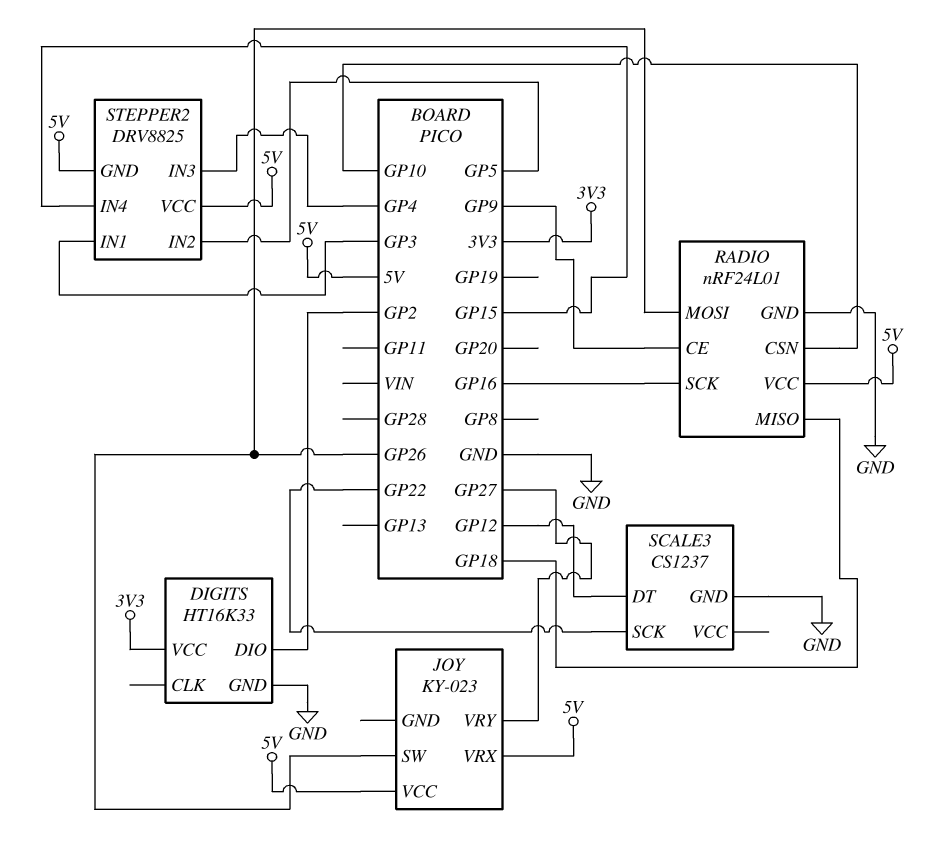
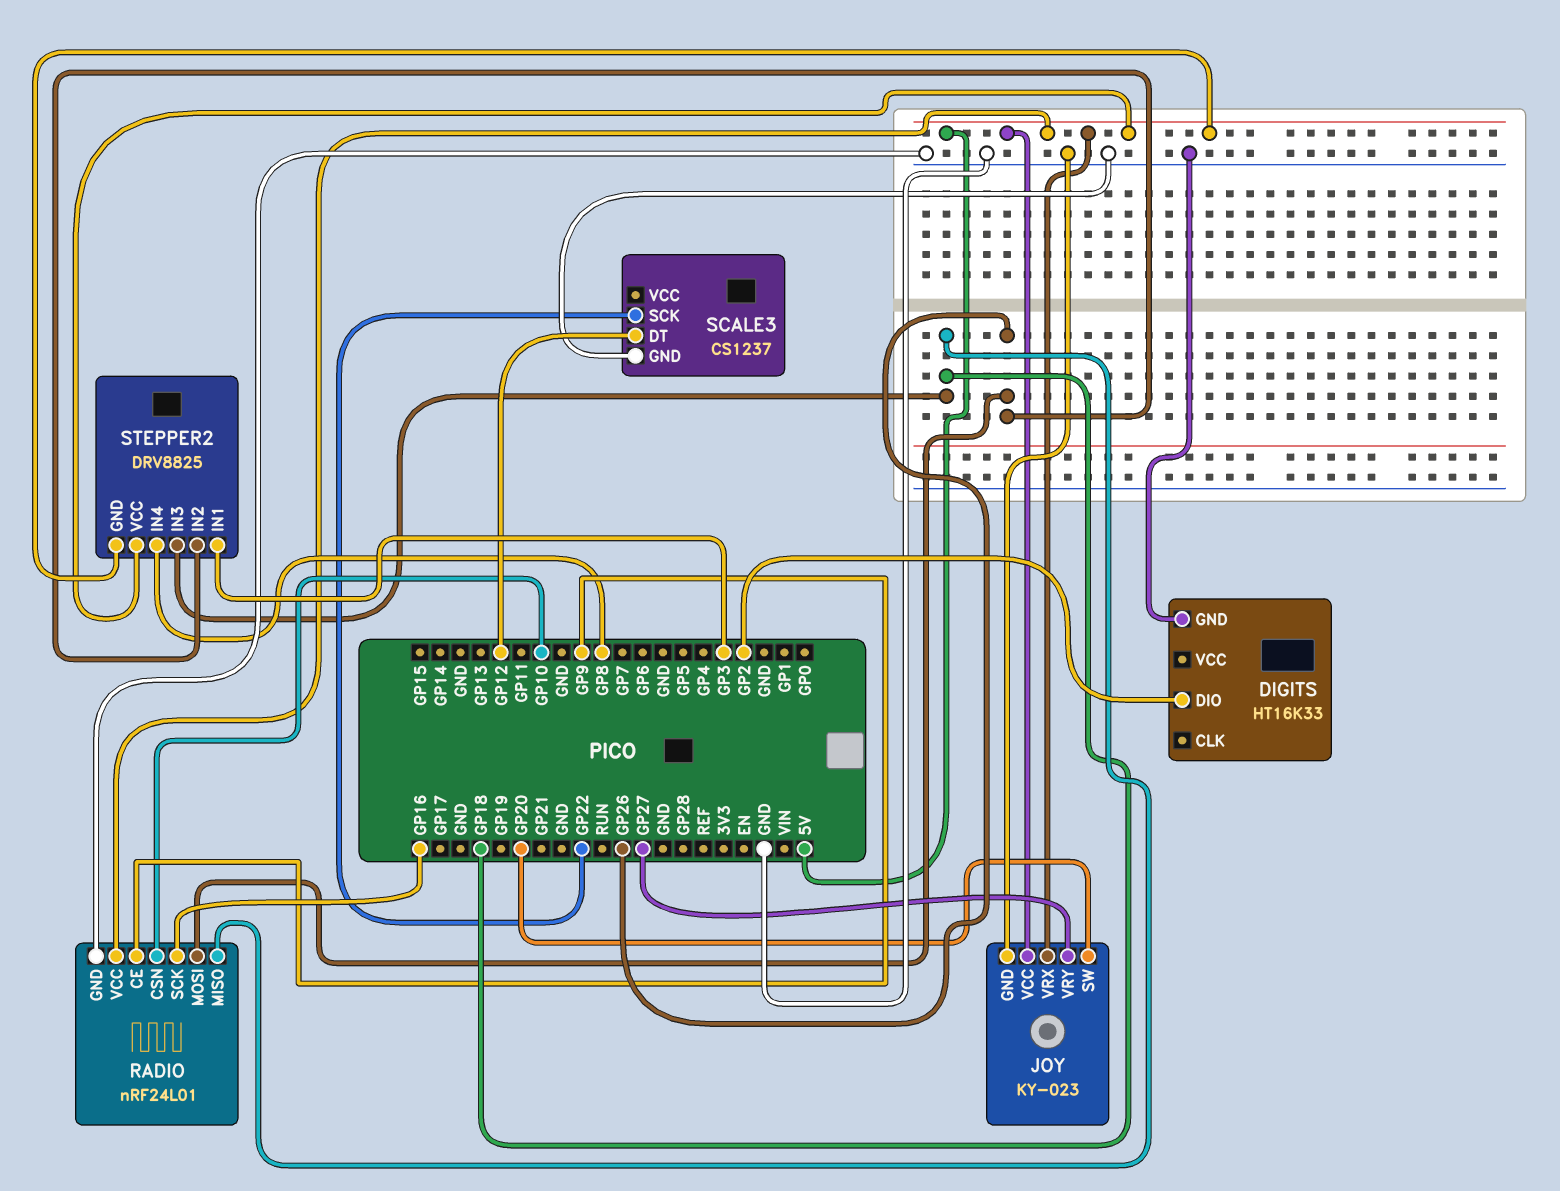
DIGITS pin VCC: 3V3 -> none
JOY pin GND: none -> GND
JOY pin SW: GP26 -> GP20
STEPPER2 pin IN2: GP5 -> GP26
STEPPER2 pin IN3: GP4 -> GP18
STEPPER2 pin IN4: GP15 -> GP8

